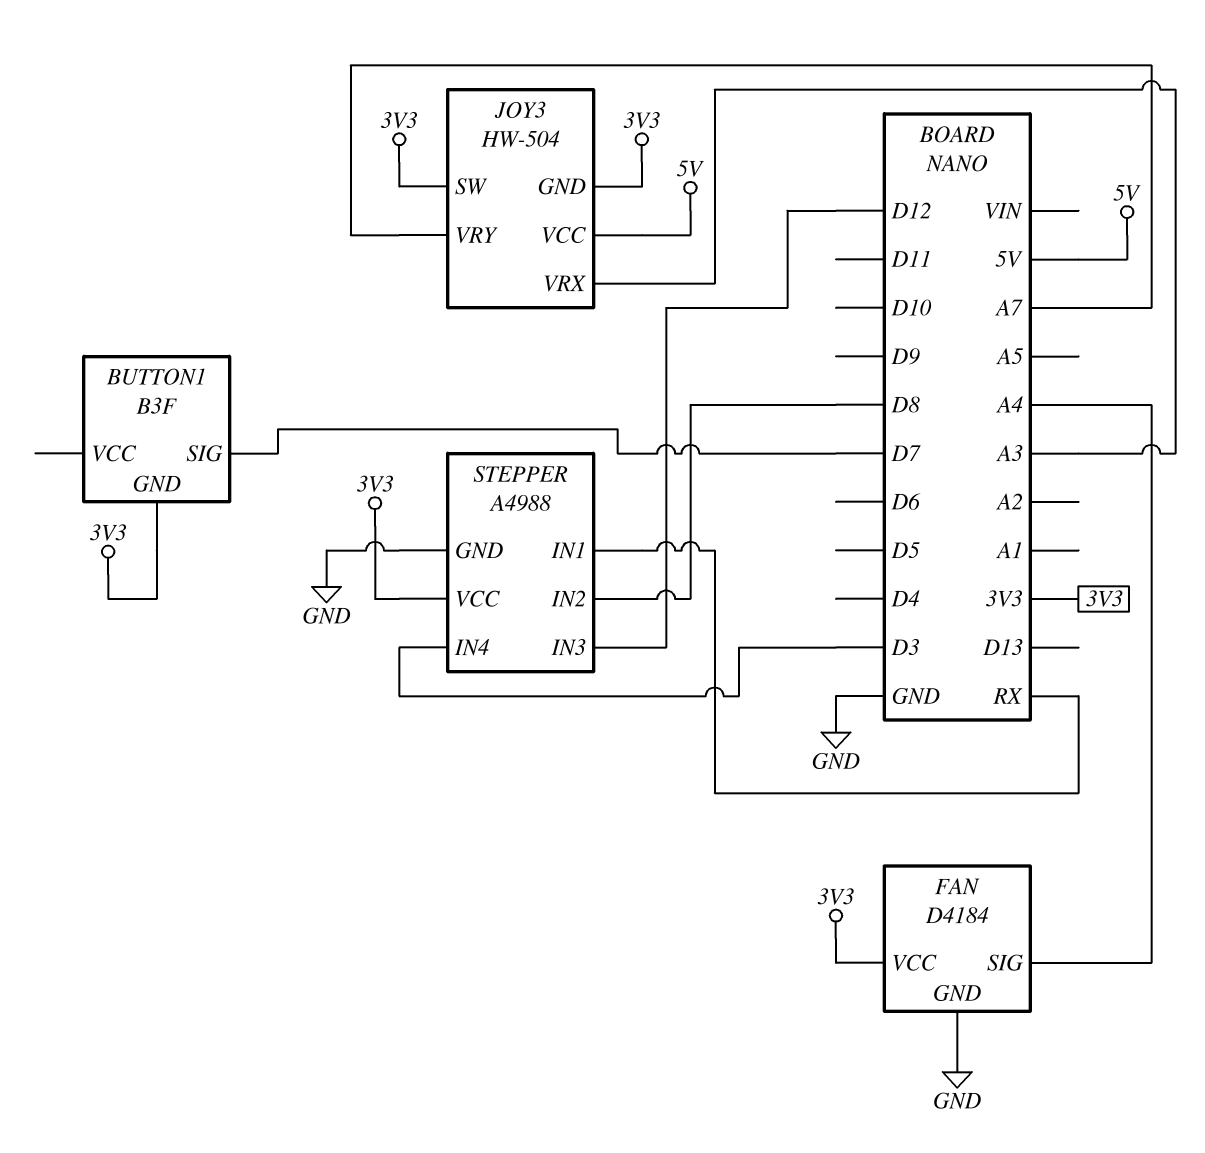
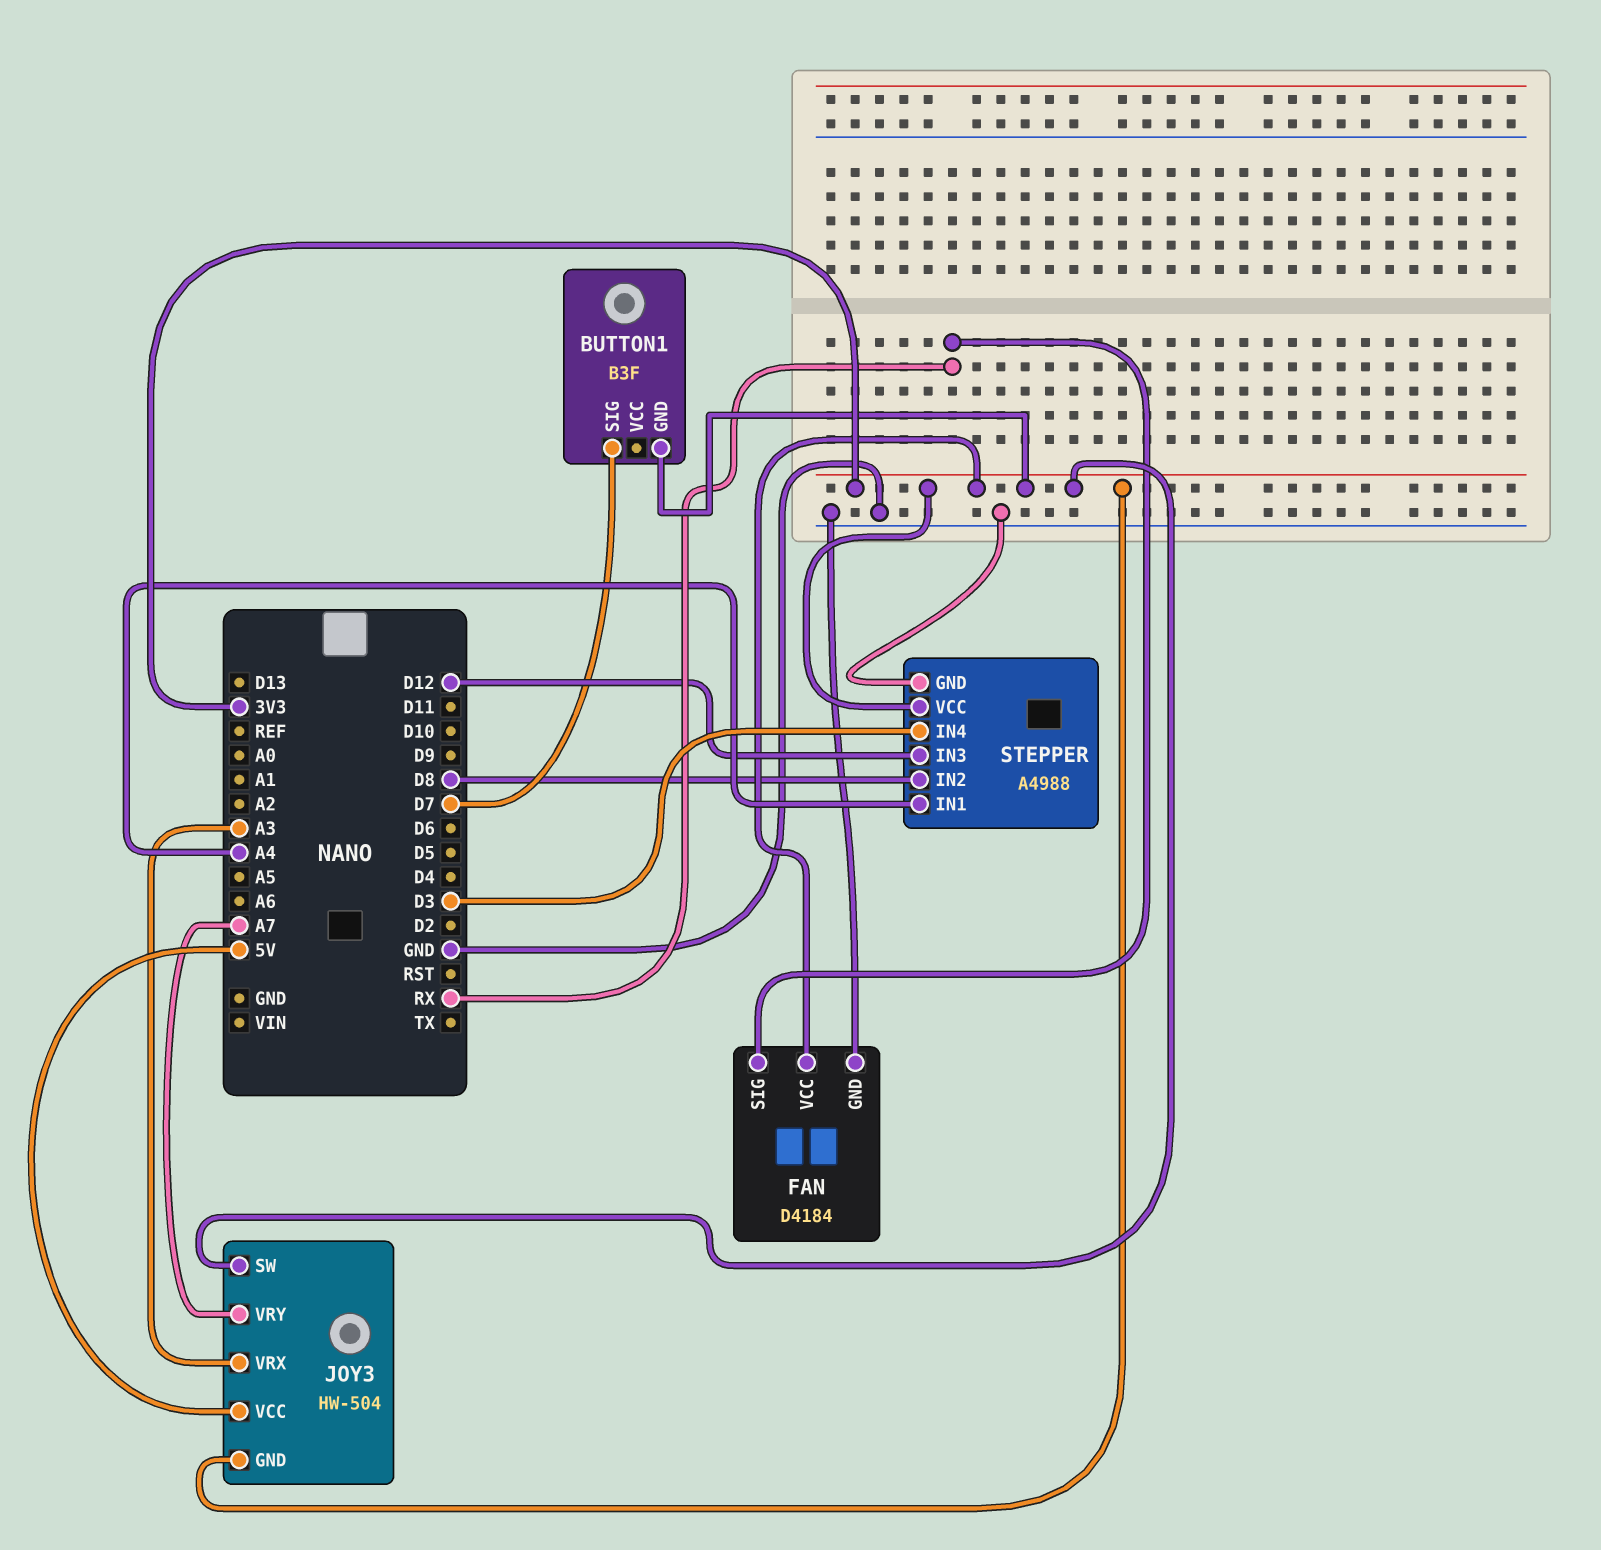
FAN pin SIG: A4 -> RX
STEPPER pin IN1: RX -> A4

